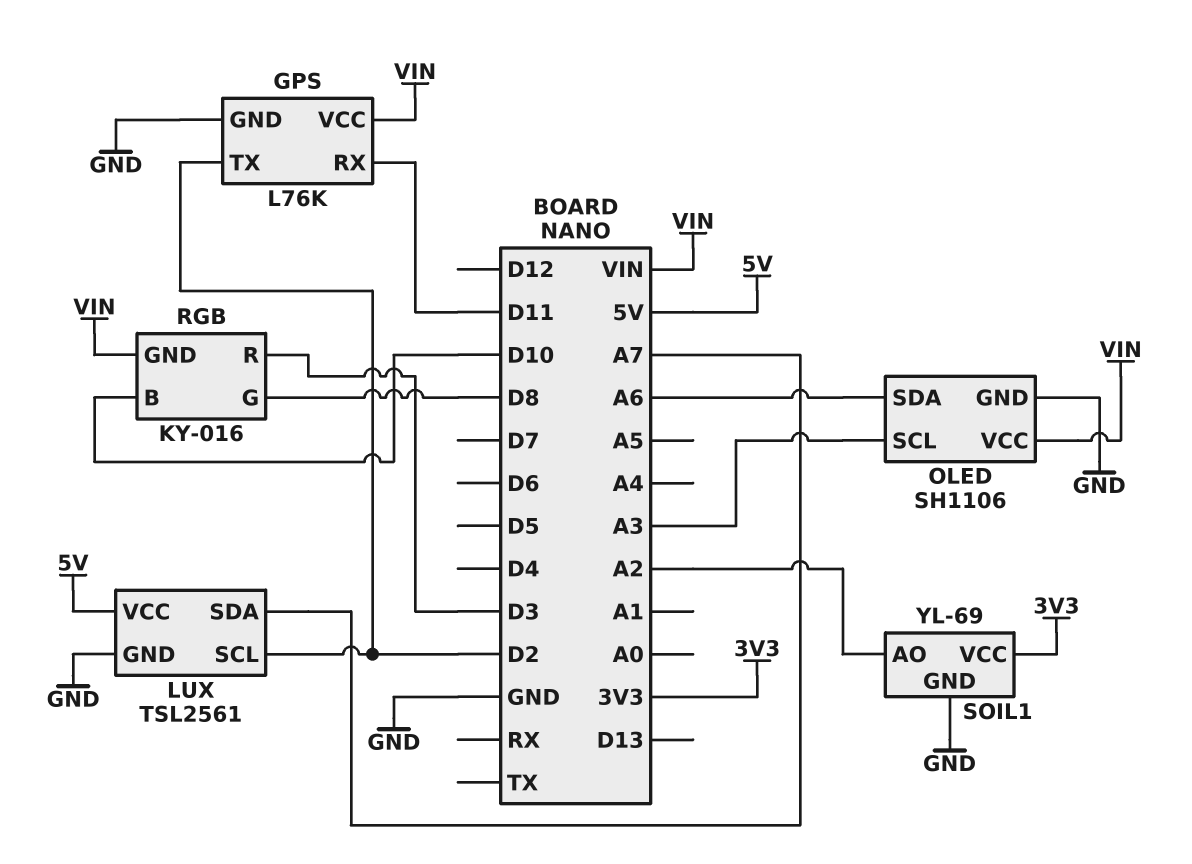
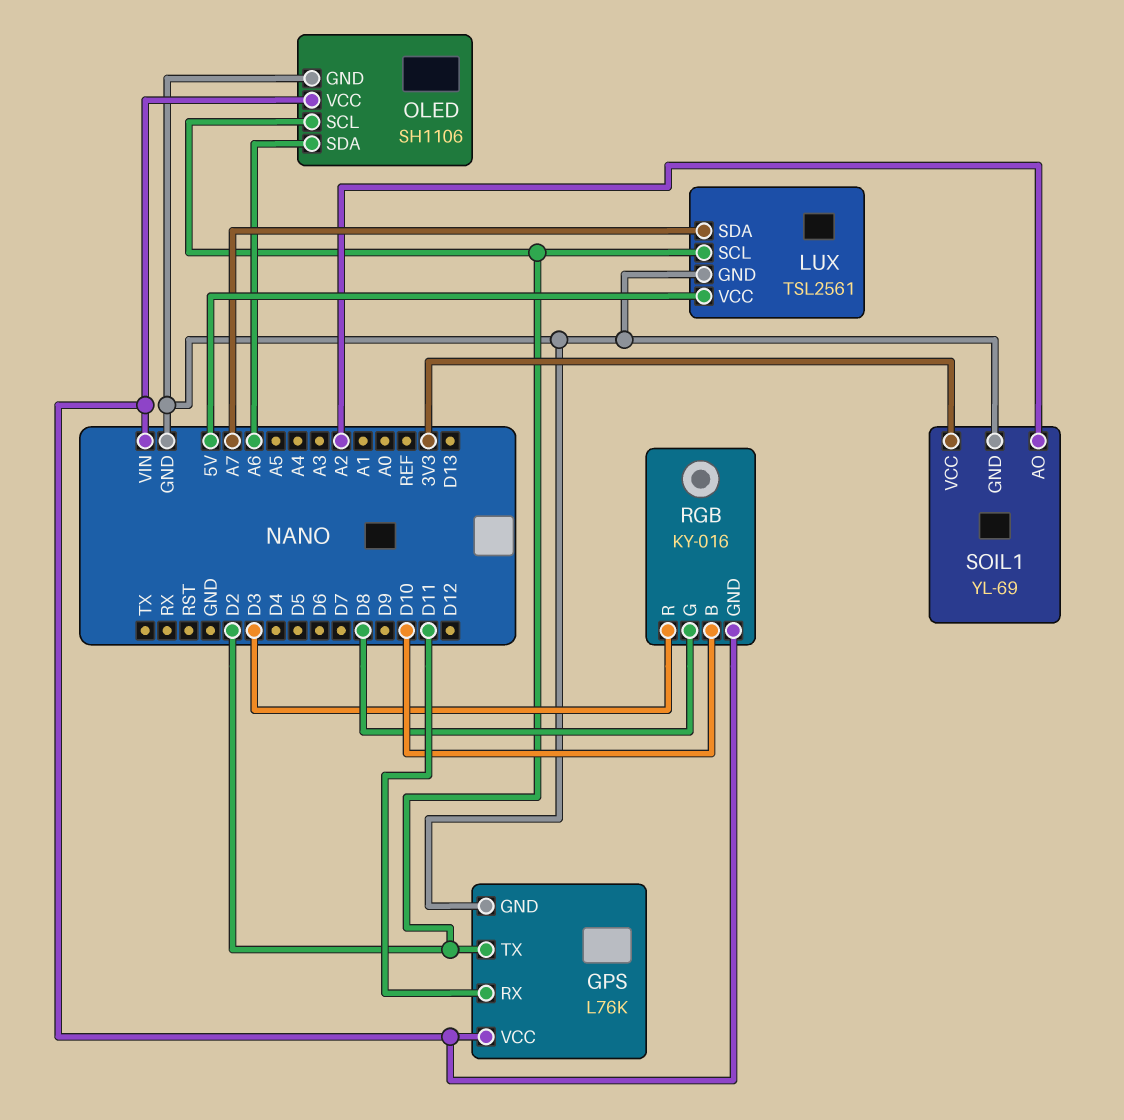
OLED pin SCL: A3 -> D2

